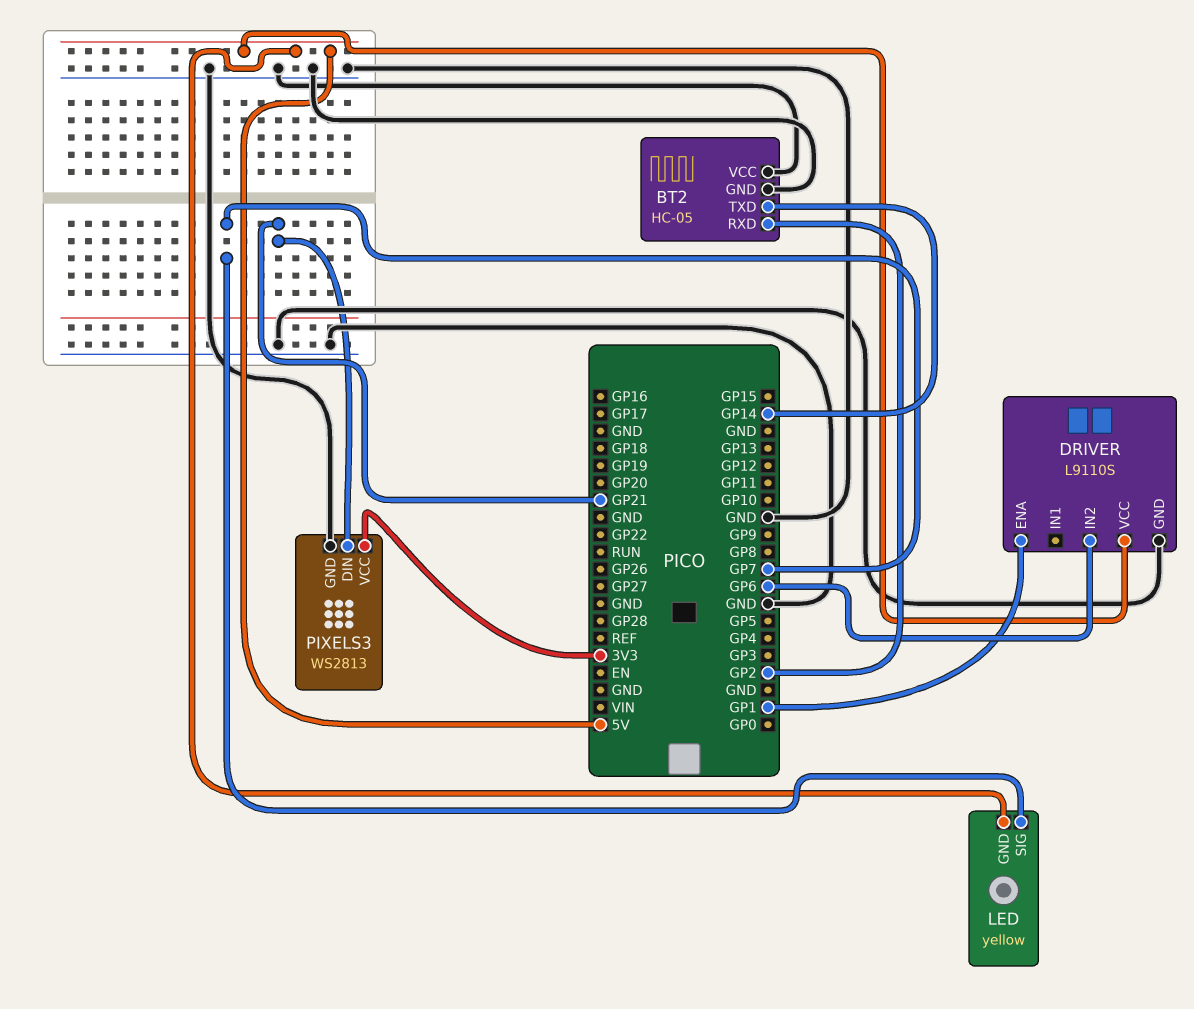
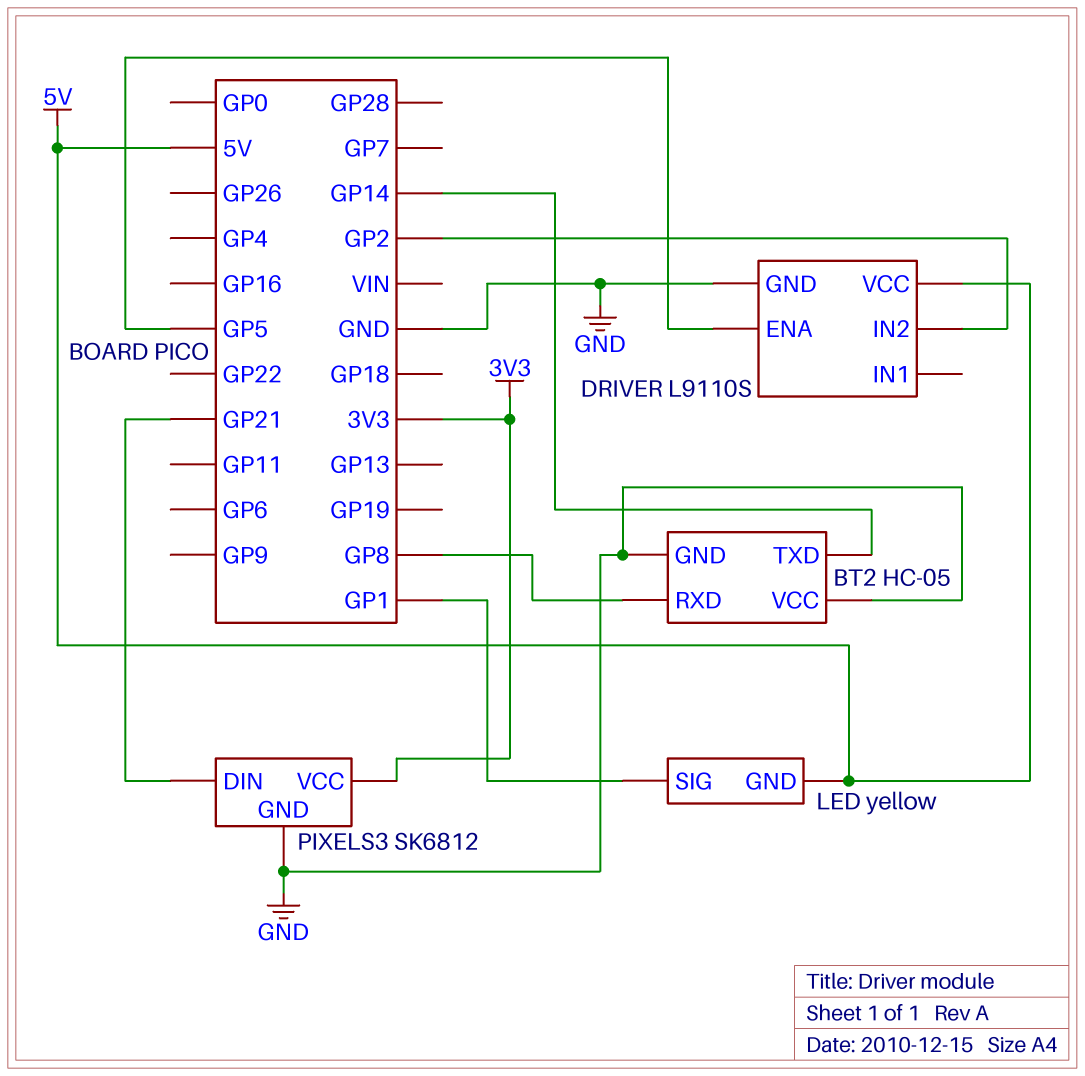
BT2 pin RXD: GP2 -> GP8
DRIVER pin ENA: GP1 -> GP5
DRIVER pin IN2: GP6 -> GP2
LED pin SIG: GP7 -> GP1
PIXELS3: WS2813 -> SK6812

